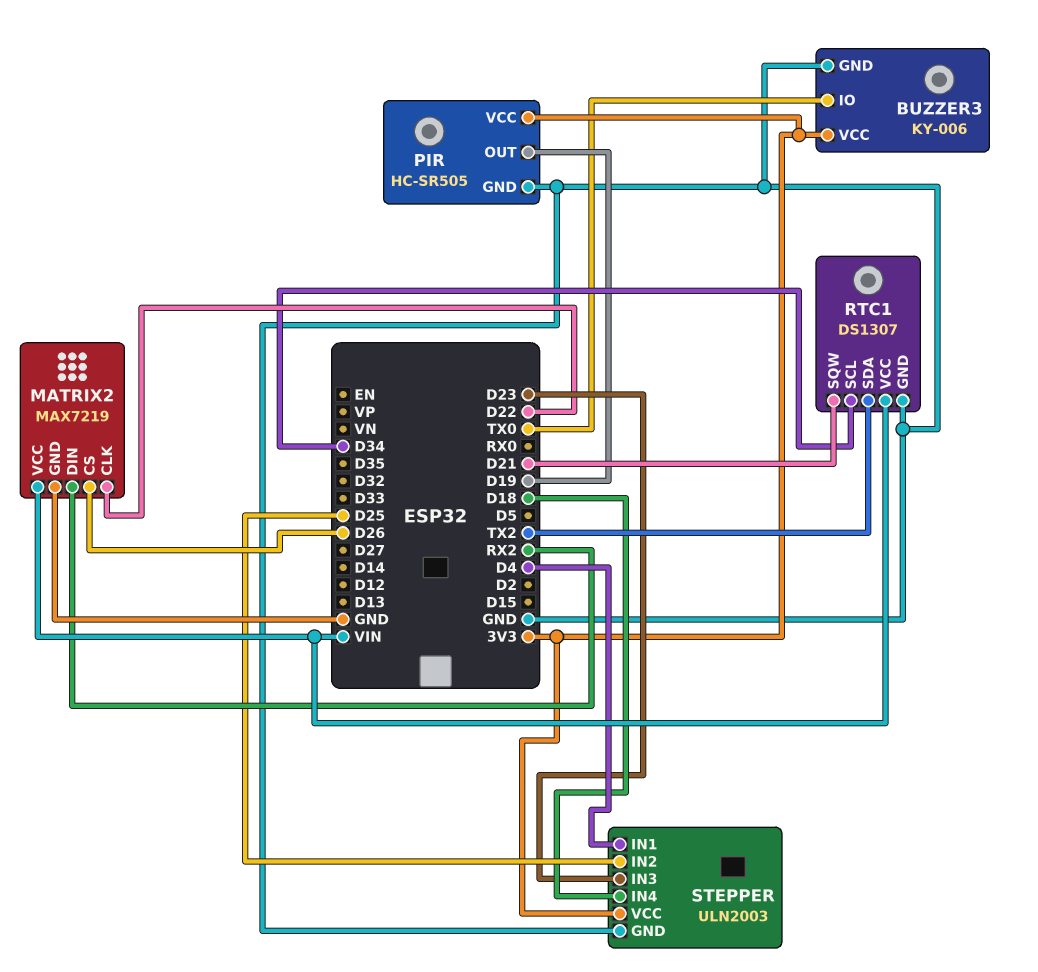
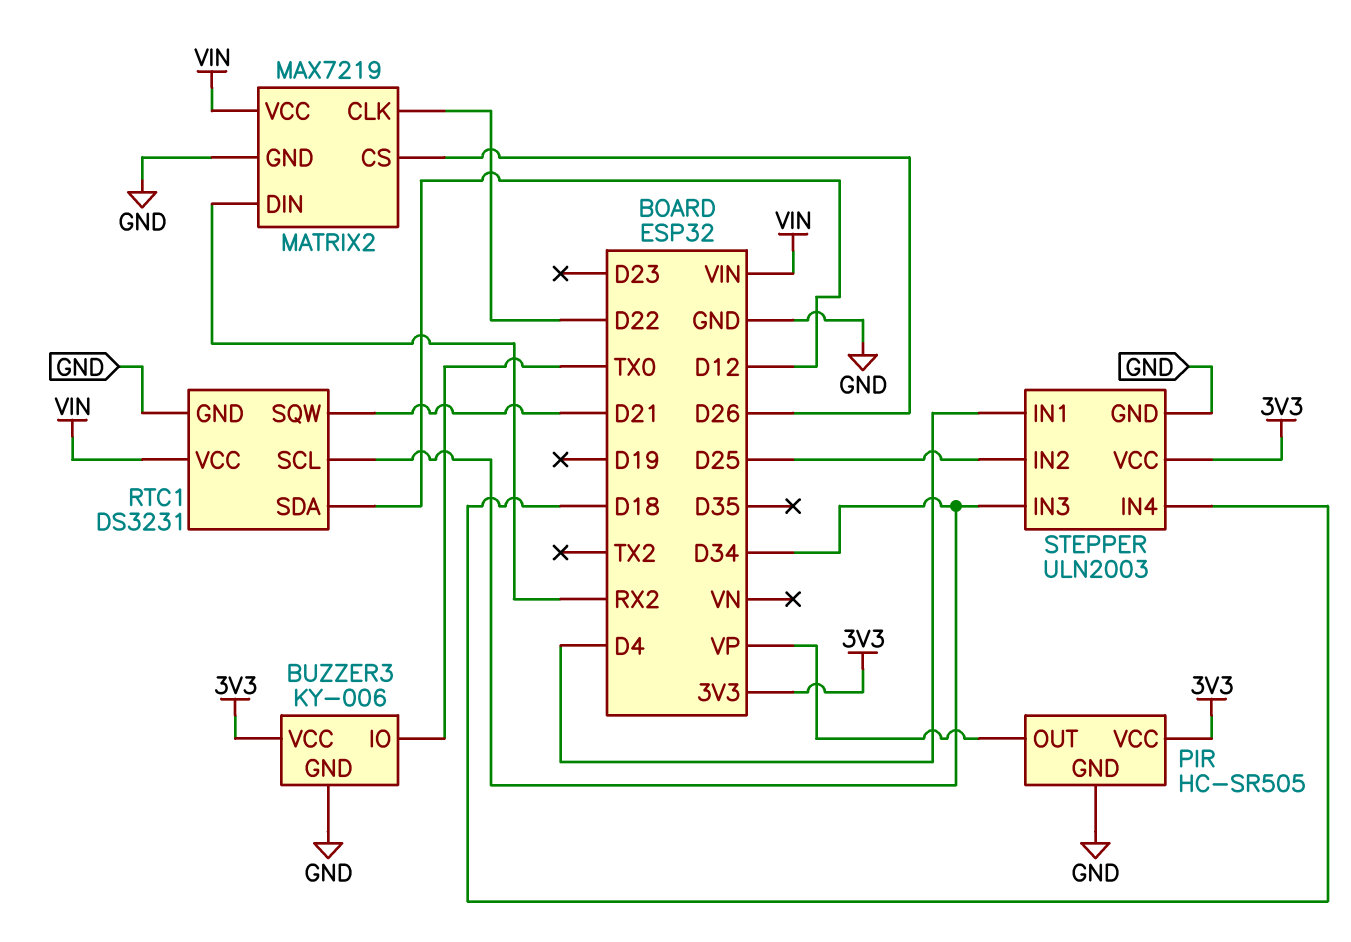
PIR pin OUT: D19 -> VP
RTC1: DS1307 -> DS3231
RTC1 pin SDA: TX2 -> D12
STEPPER pin IN3: D23 -> D34

